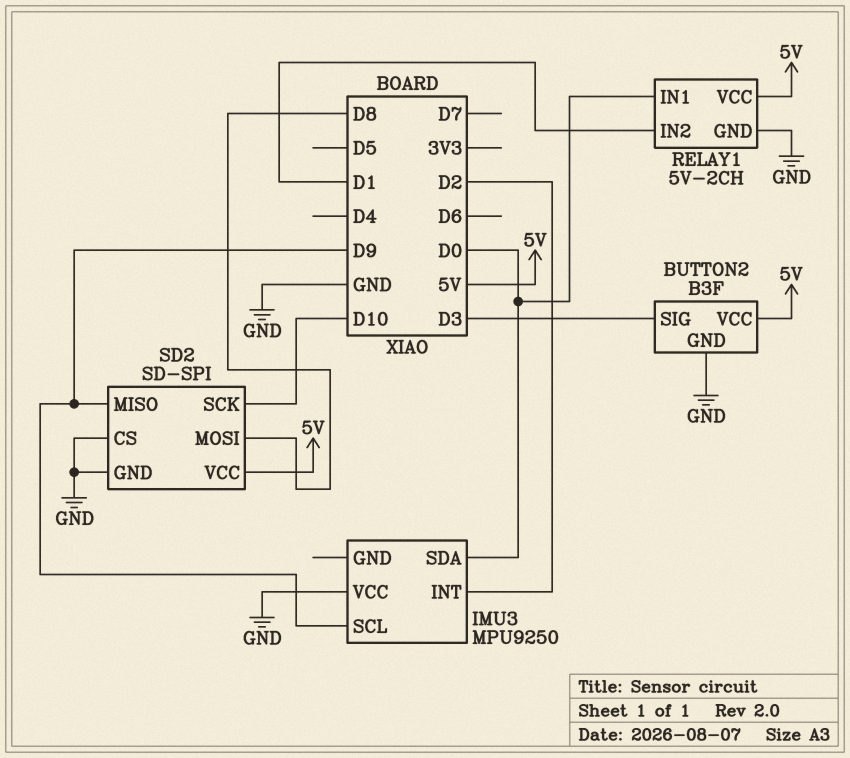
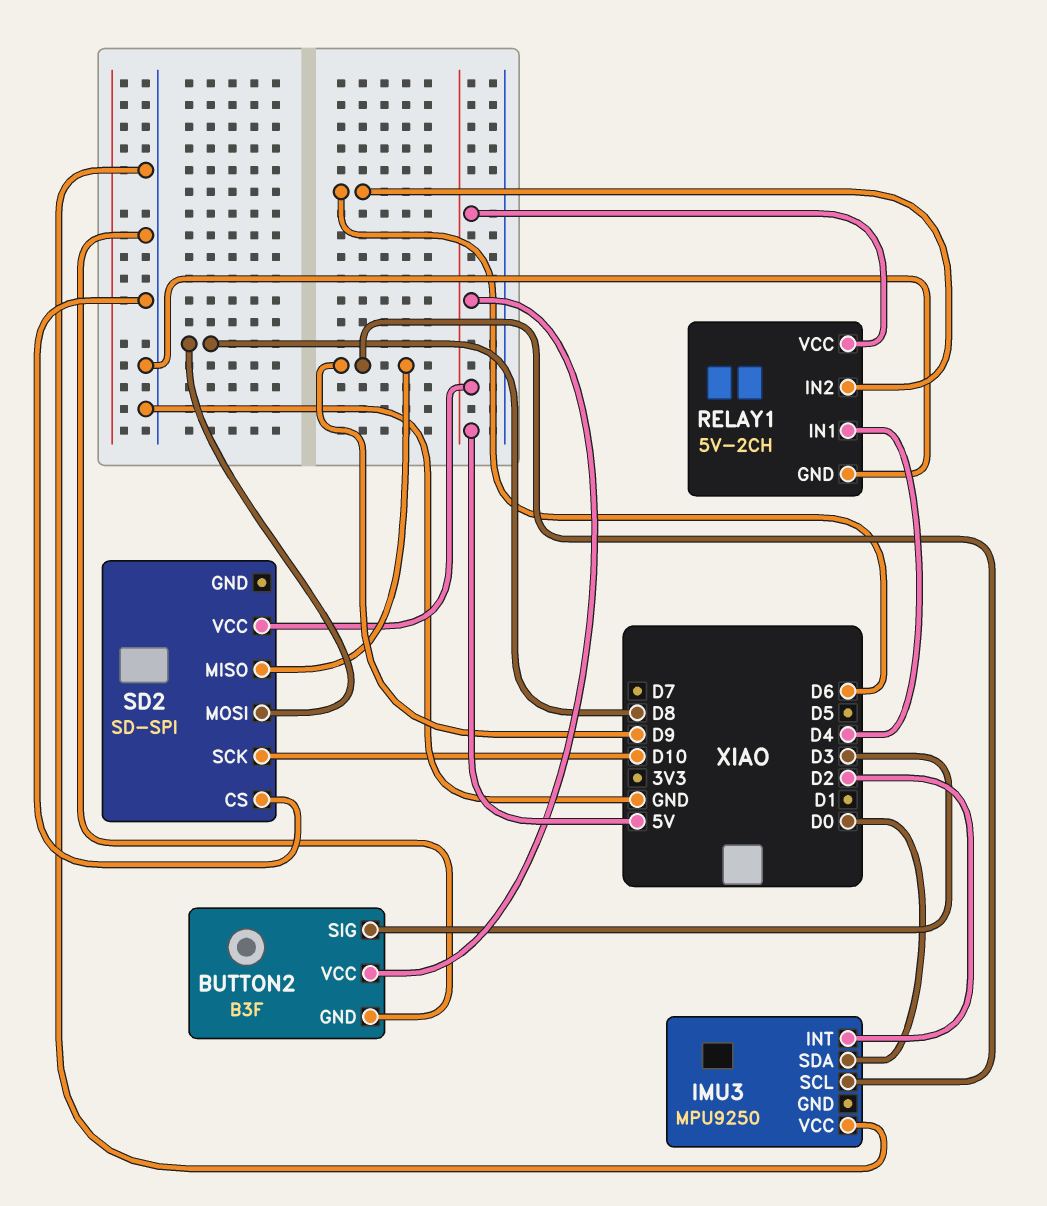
RELAY1 pin IN1: D0 -> D4
RELAY1 pin IN2: D1 -> D6
SD2 pin GND: GND -> none

